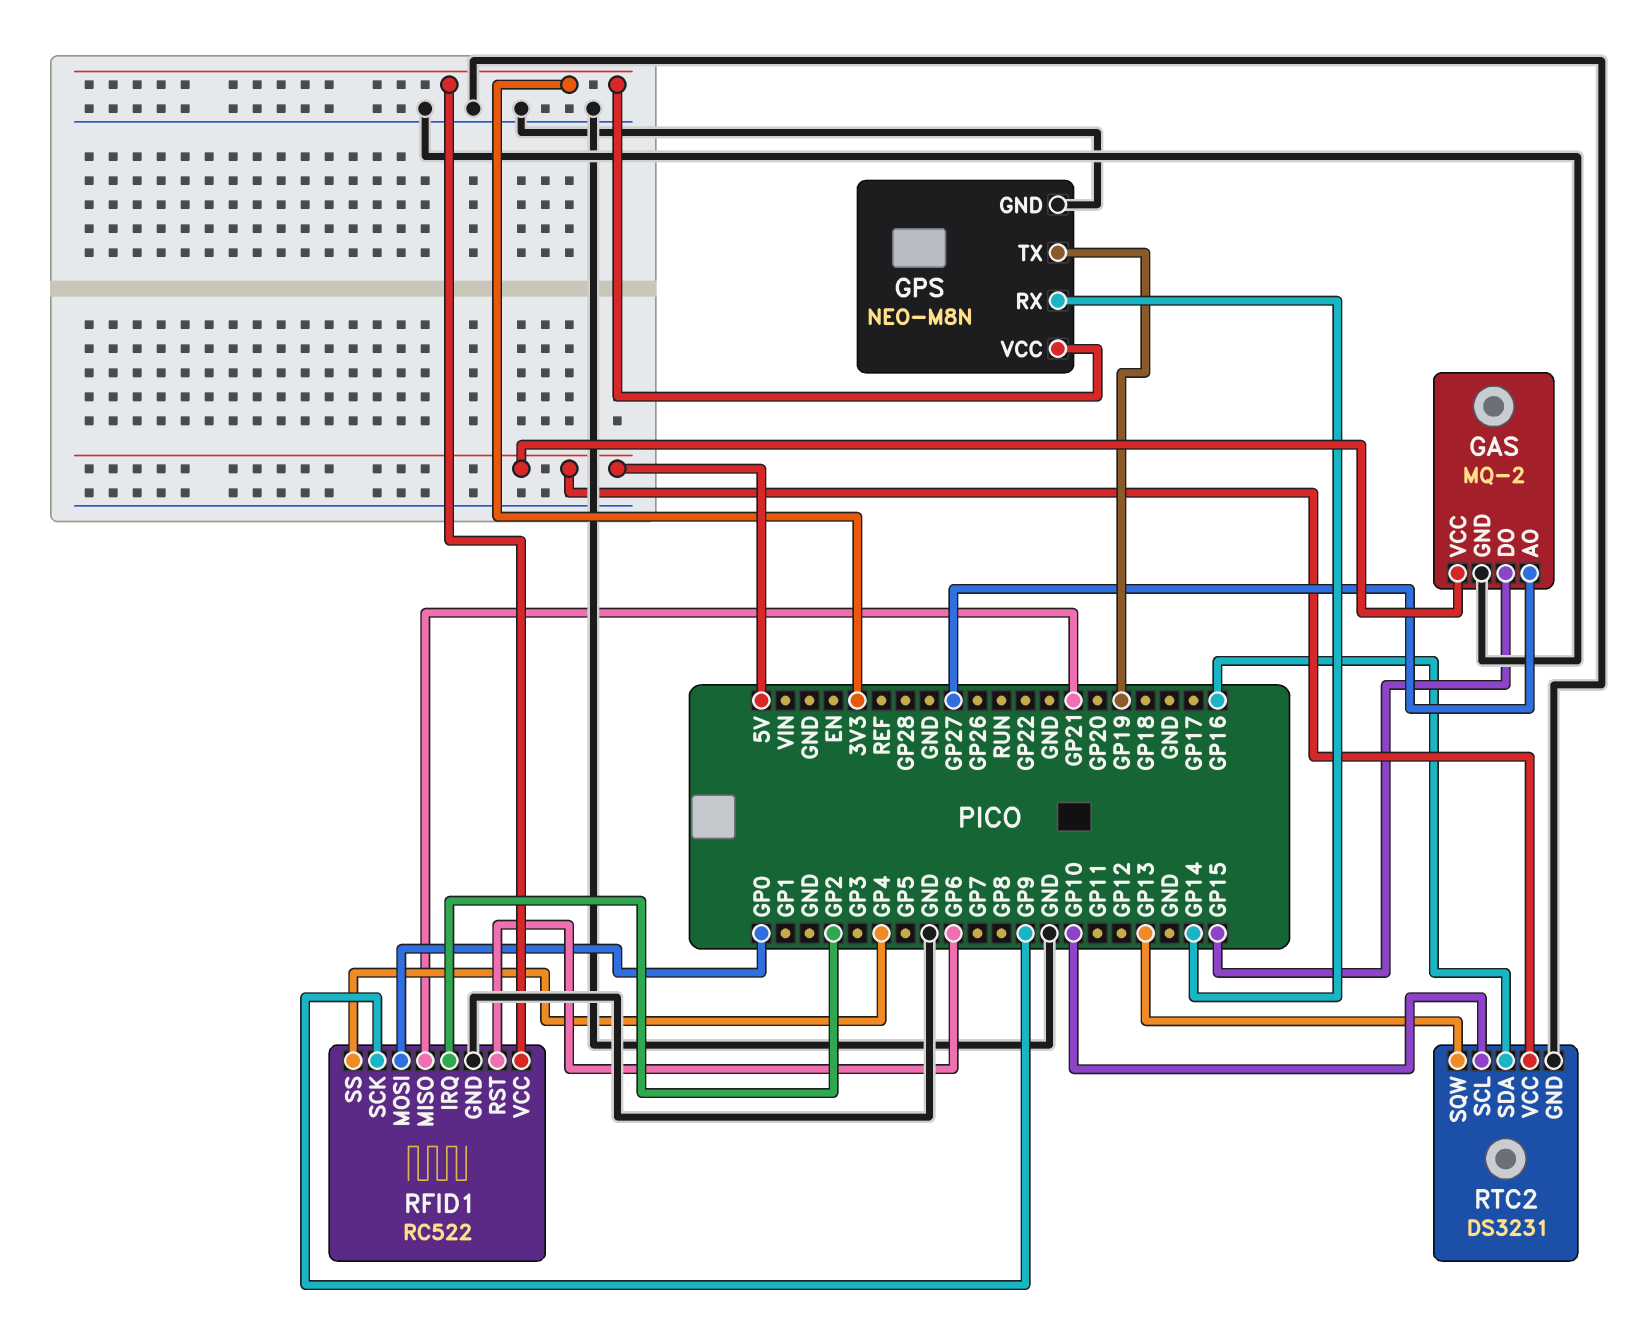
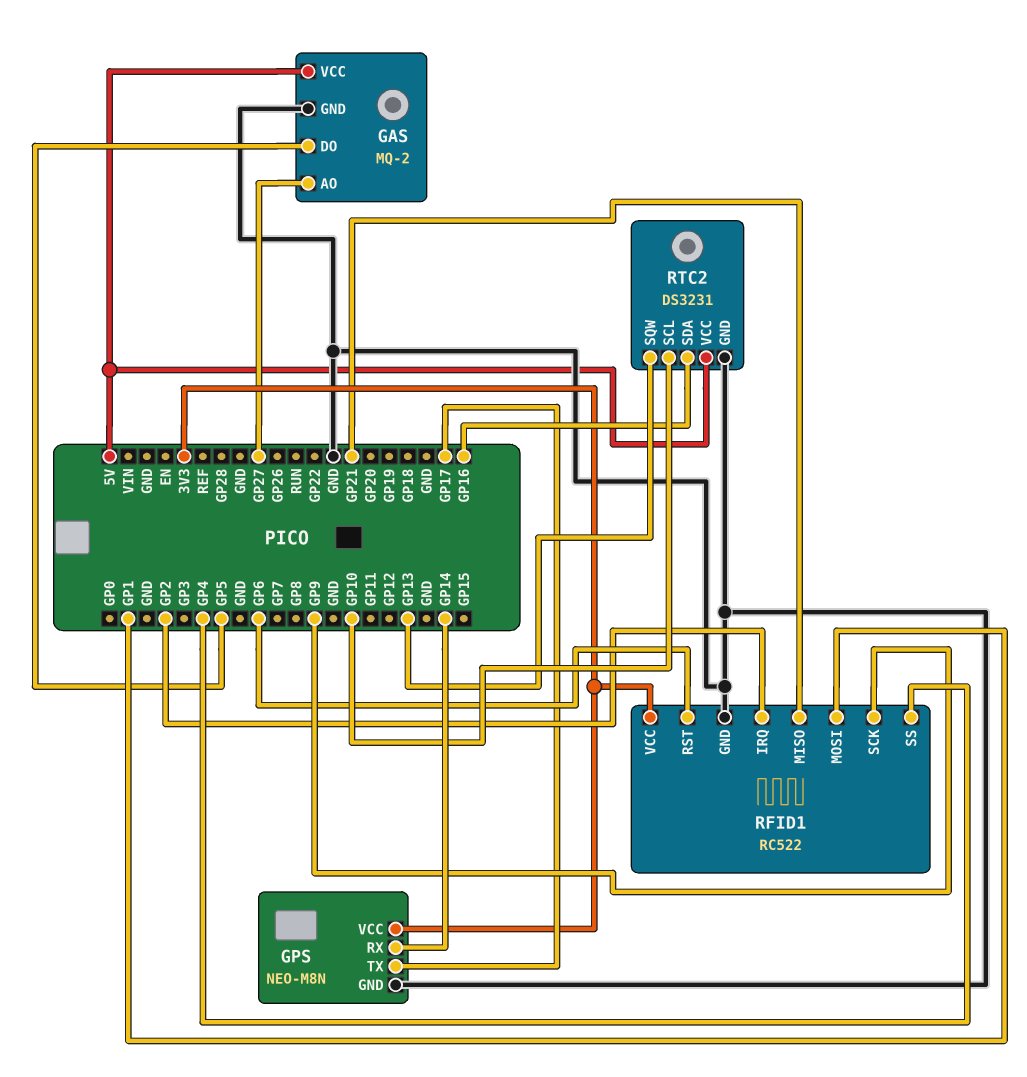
GAS pin DO: GP15 -> GP5
GPS pin TX: GP19 -> GP17
RFID1 pin MOSI: GP0 -> GP1

